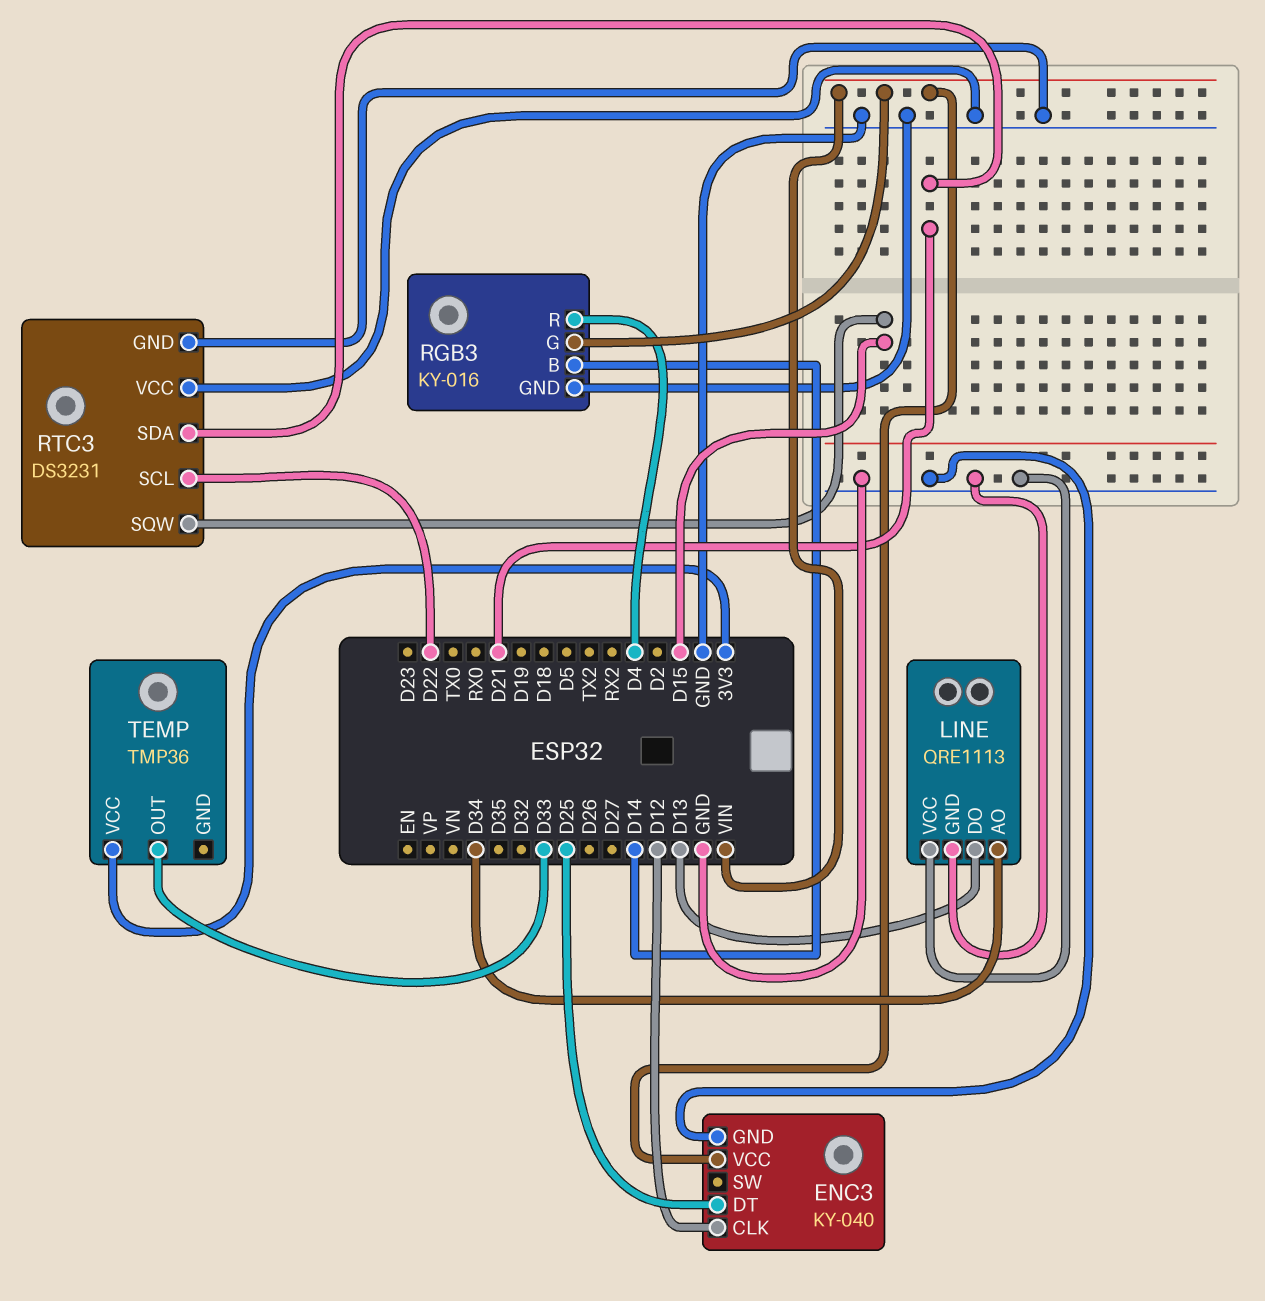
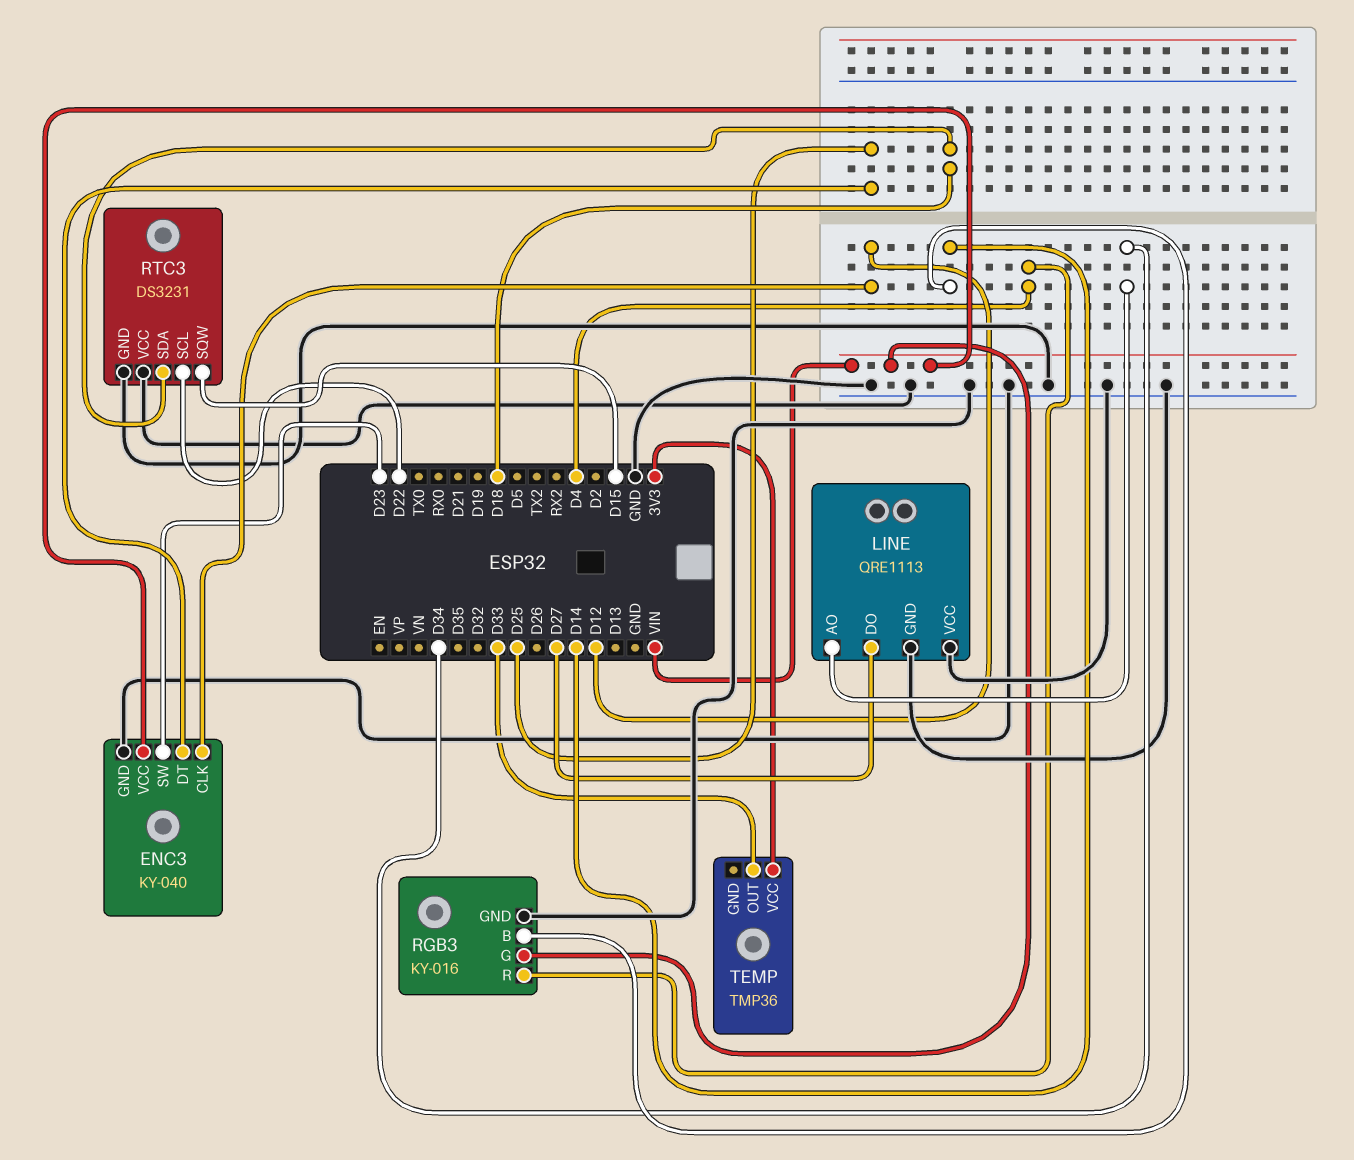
ENC3 pin SW: none -> D23
LINE pin DO: D13 -> D27
RTC3 pin SDA: D21 -> D18

